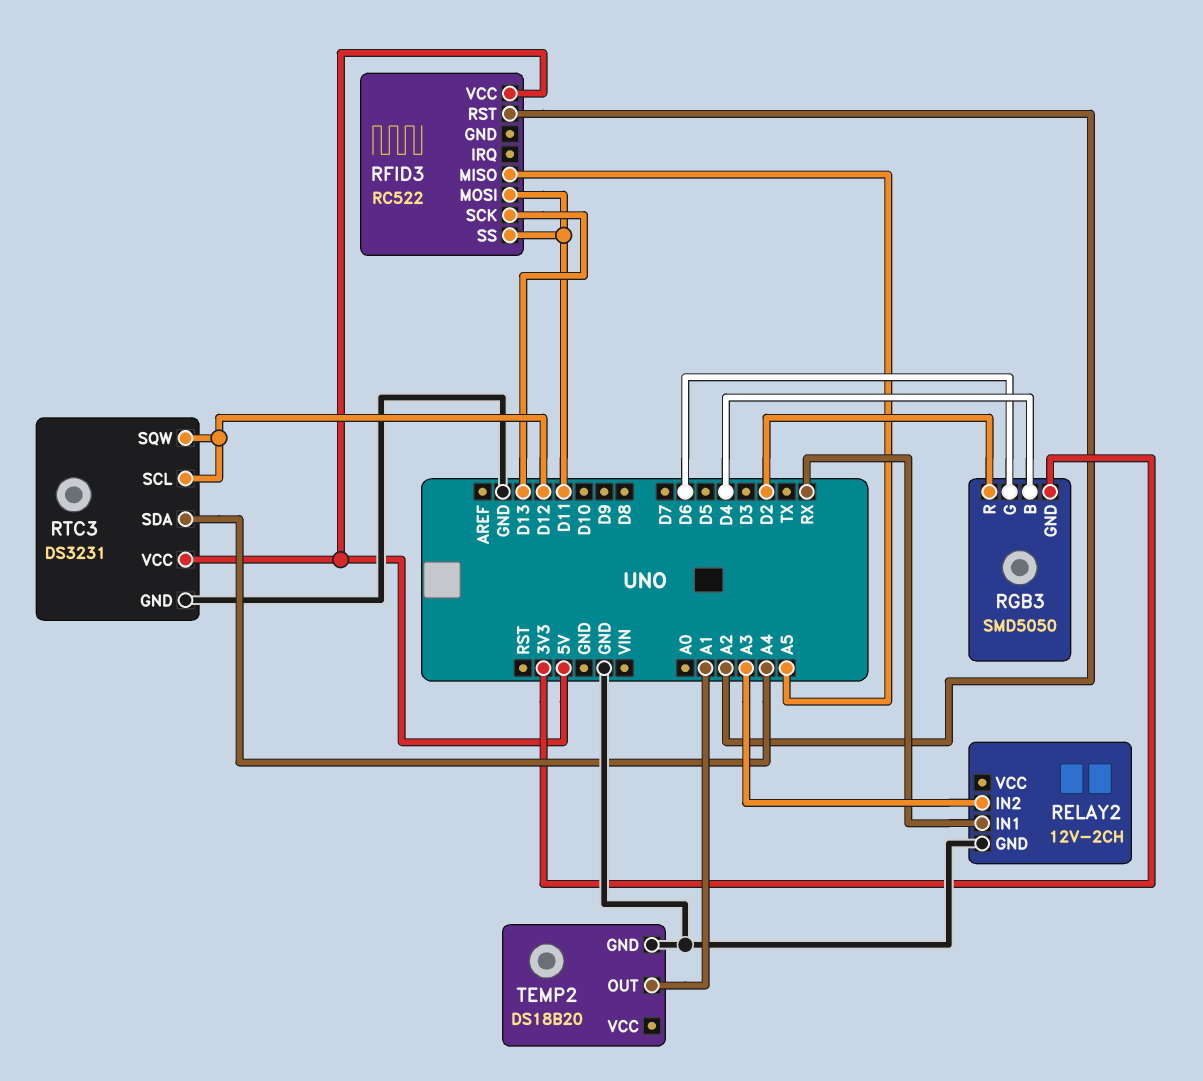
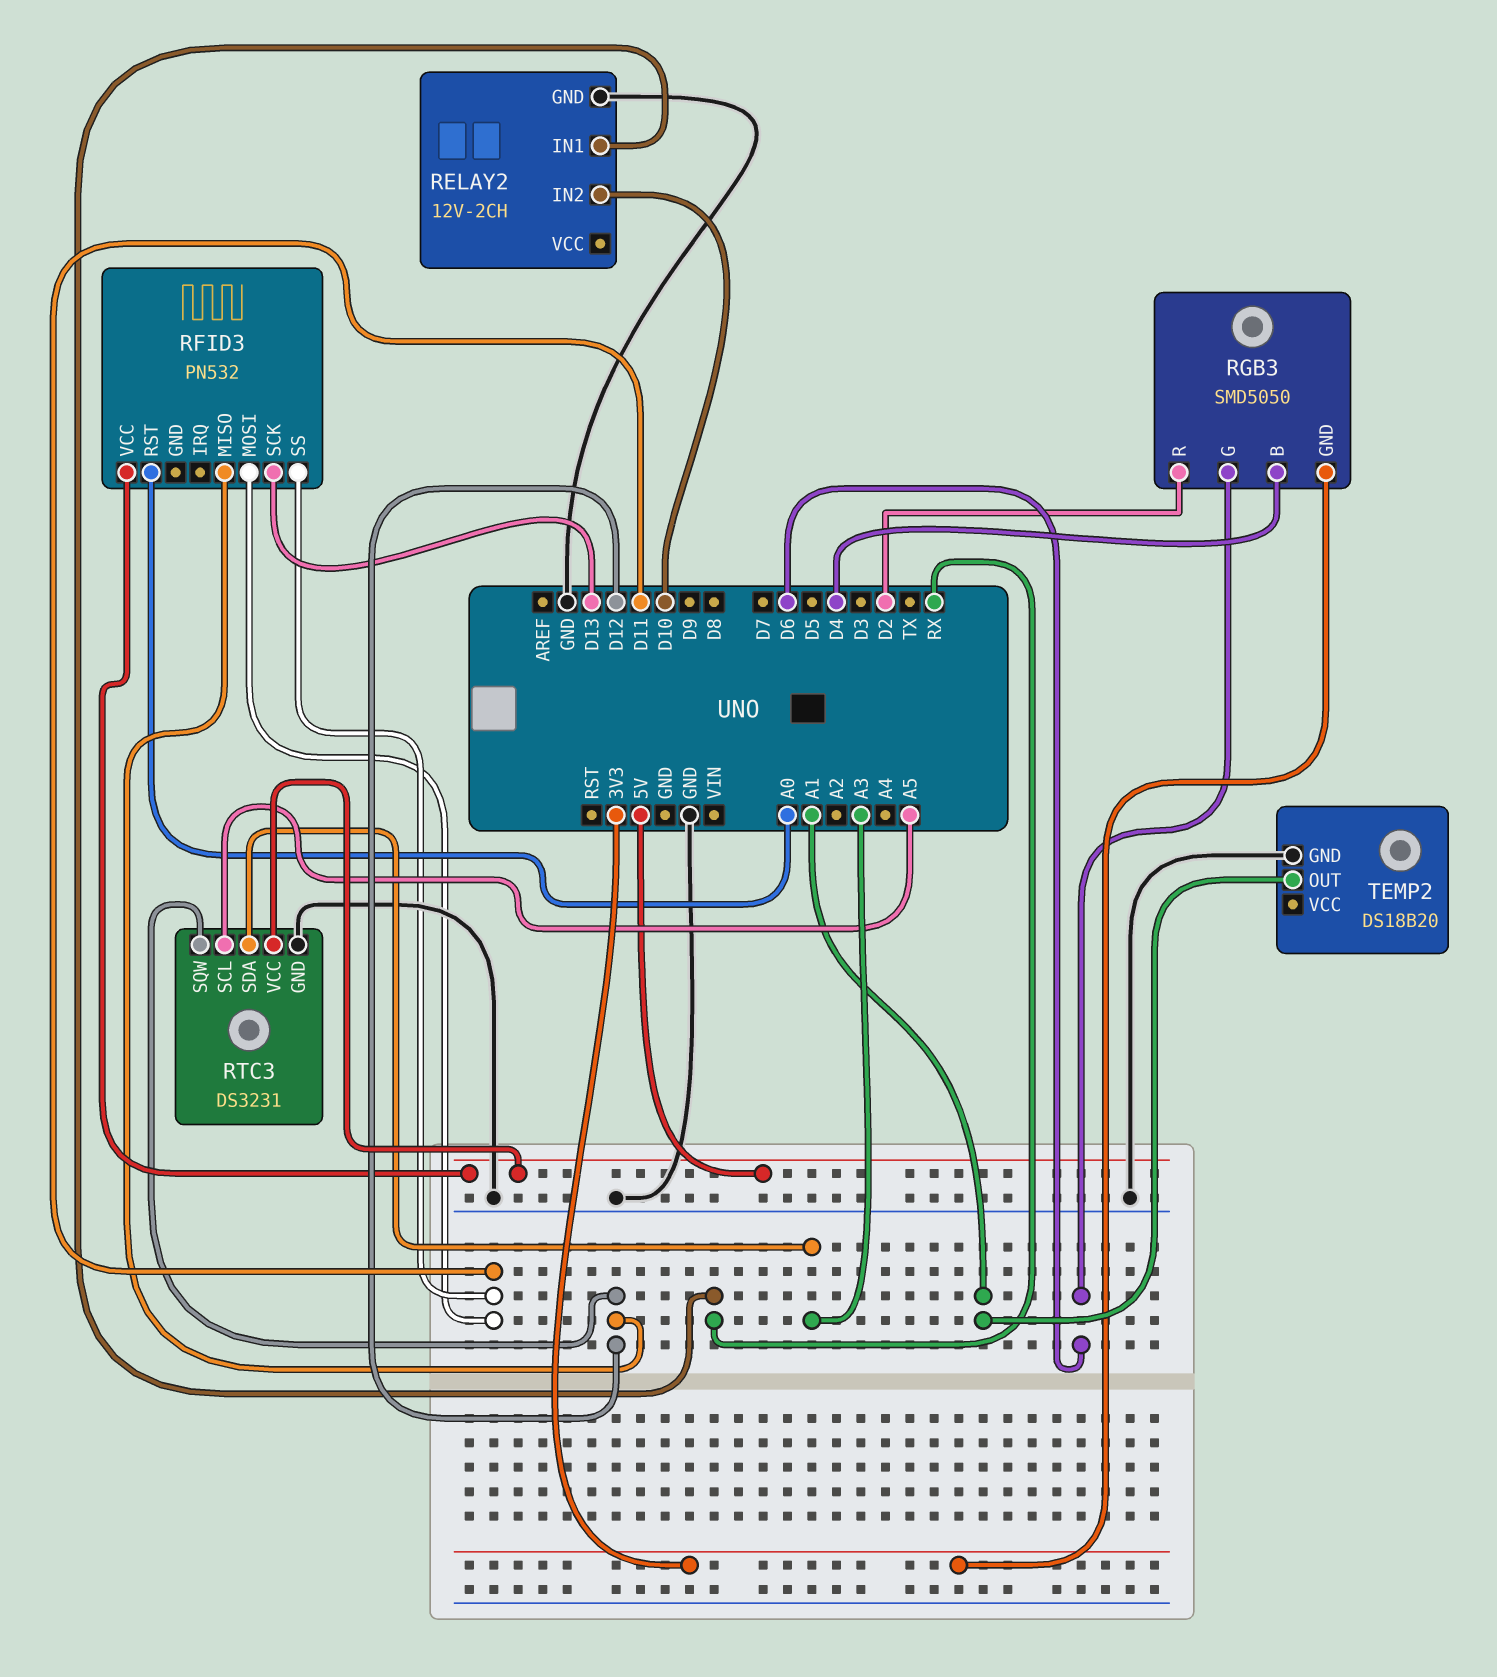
RELAY2 pin IN2: A3 -> D10
RFID3: RC522 -> PN532
RFID3 pin MISO: A5 -> D12
RFID3 pin RST: A2 -> A0
RTC3 pin SCL: D12 -> A5
RTC3 pin SDA: A4 -> A3

